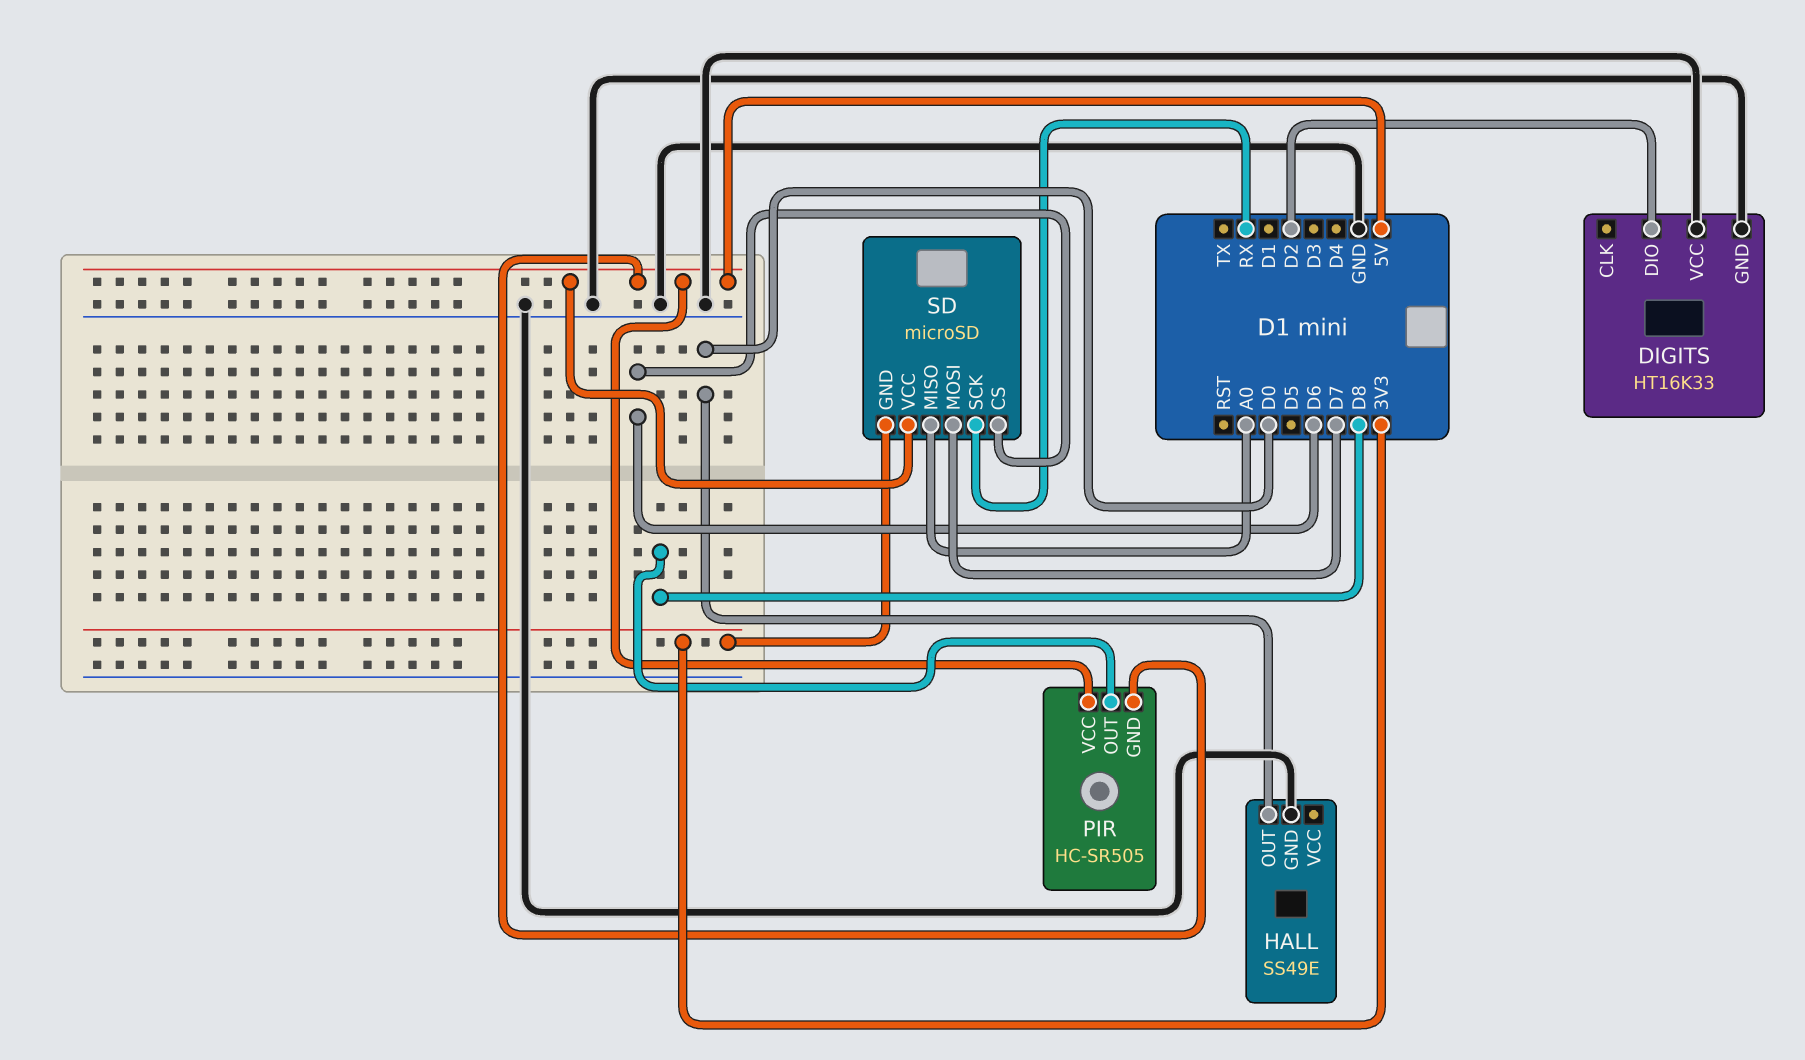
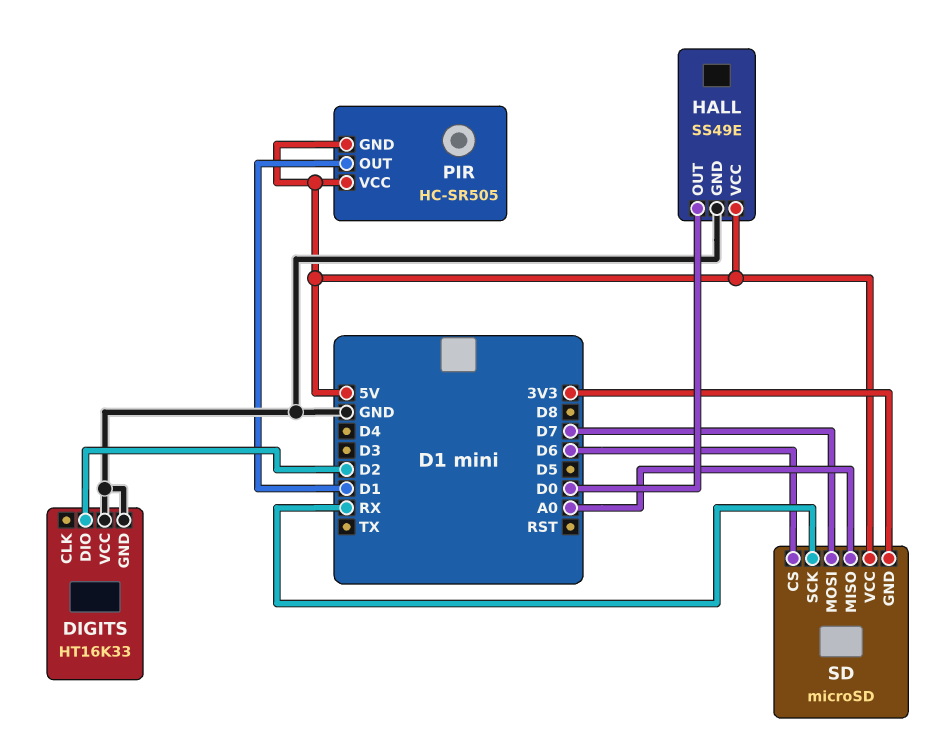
HALL pin VCC: none -> 5V
PIR pin OUT: D8 -> D1

